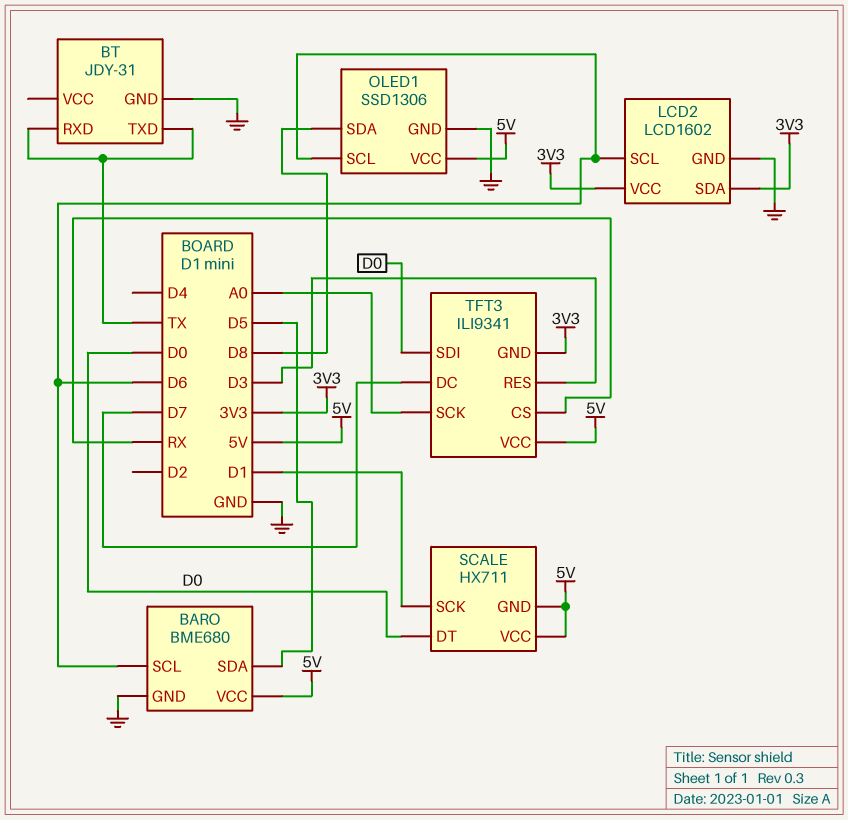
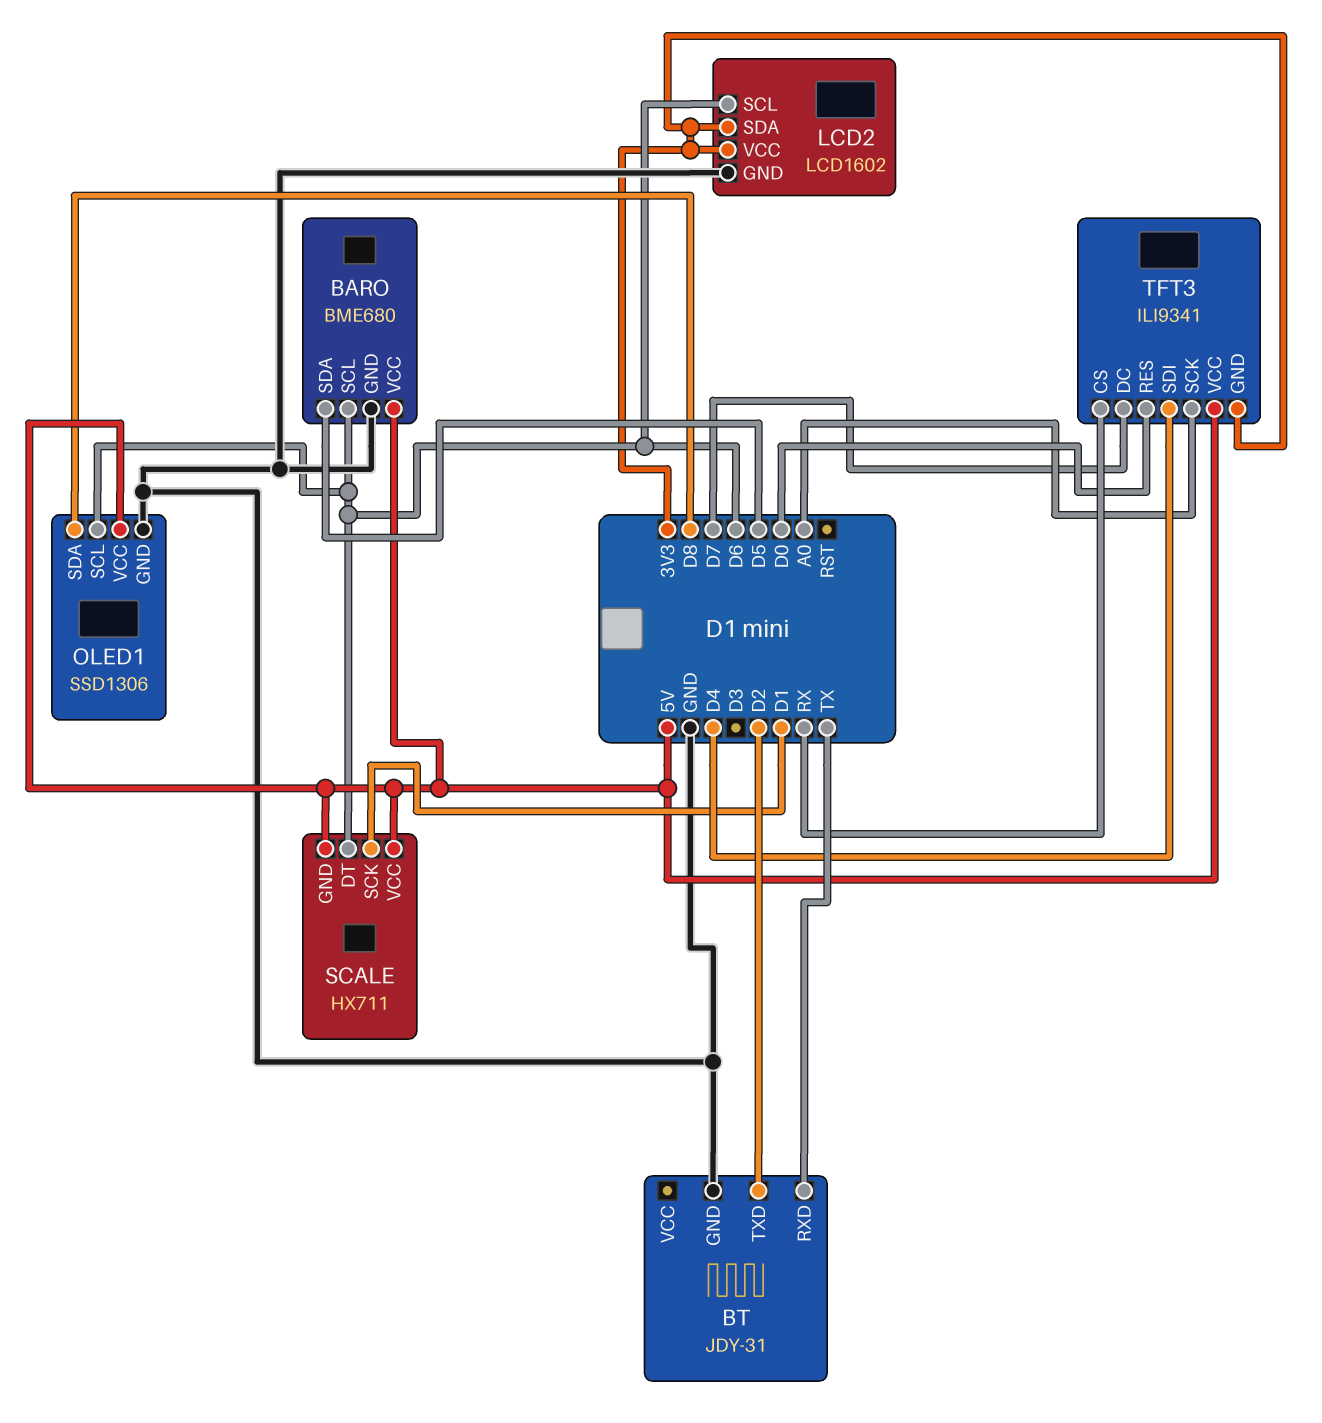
BT pin TXD: TX -> D2
SCALE pin DT: D0 -> D6
TFT3 pin RES: D3 -> D0
TFT3 pin SDI: D0 -> D4

